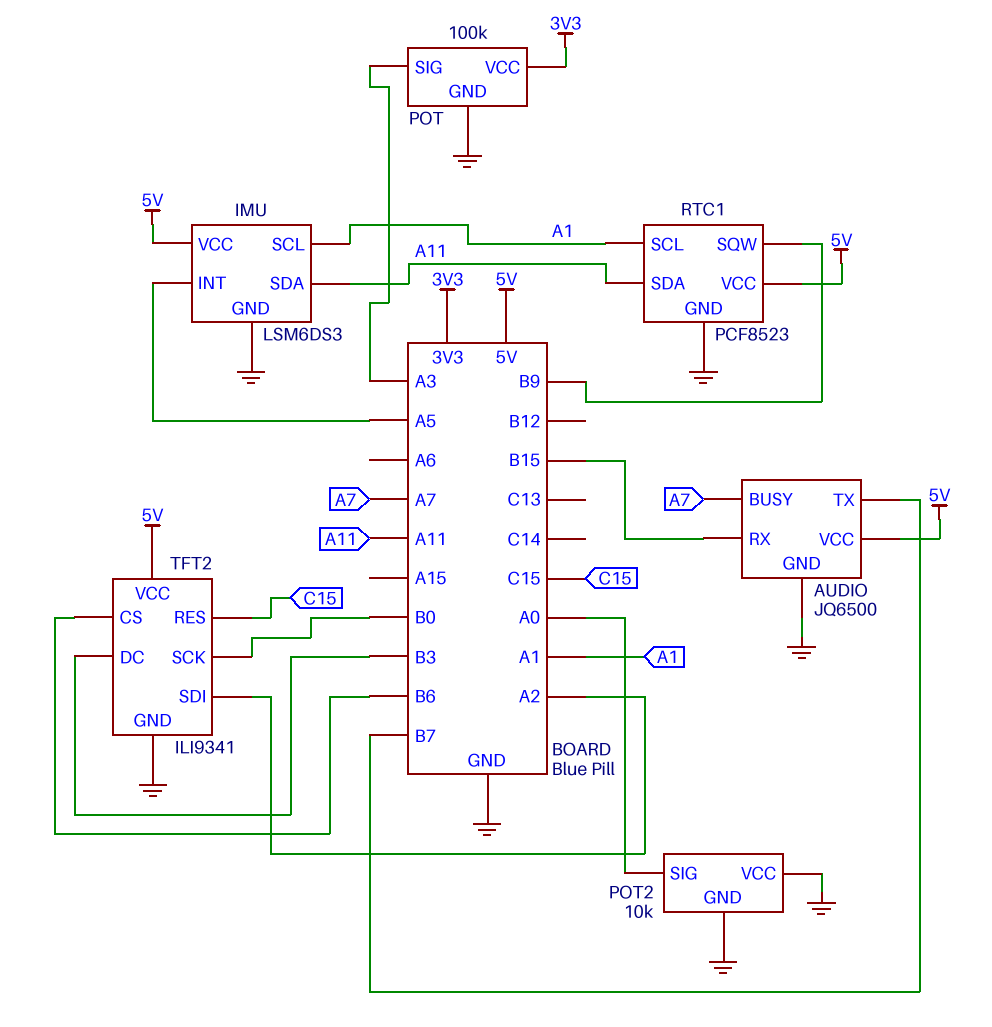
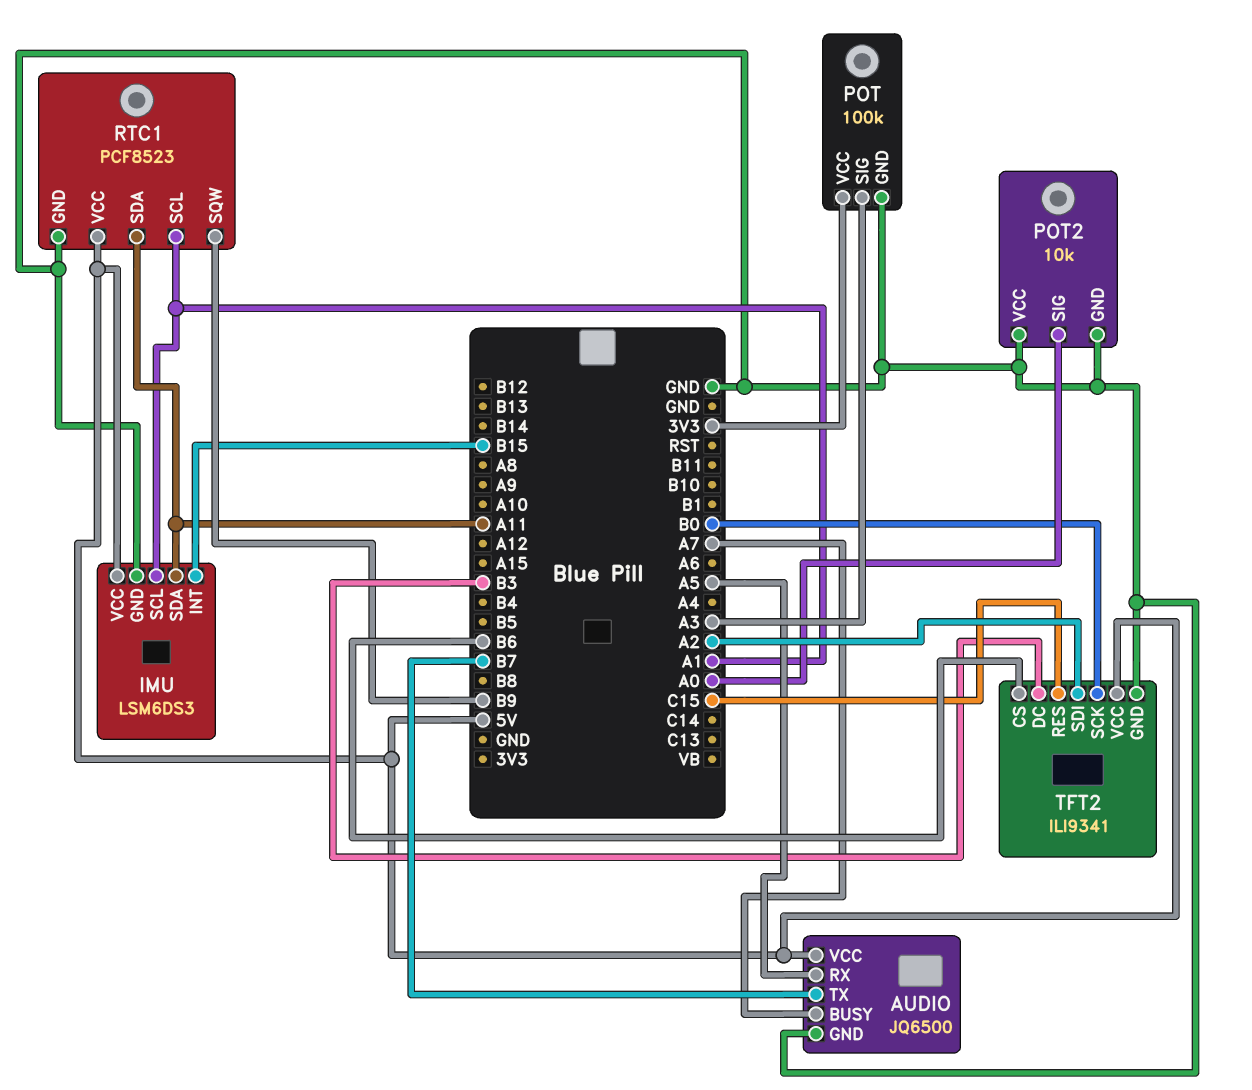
AUDIO pin RX: B15 -> A5
IMU pin INT: A5 -> B15

